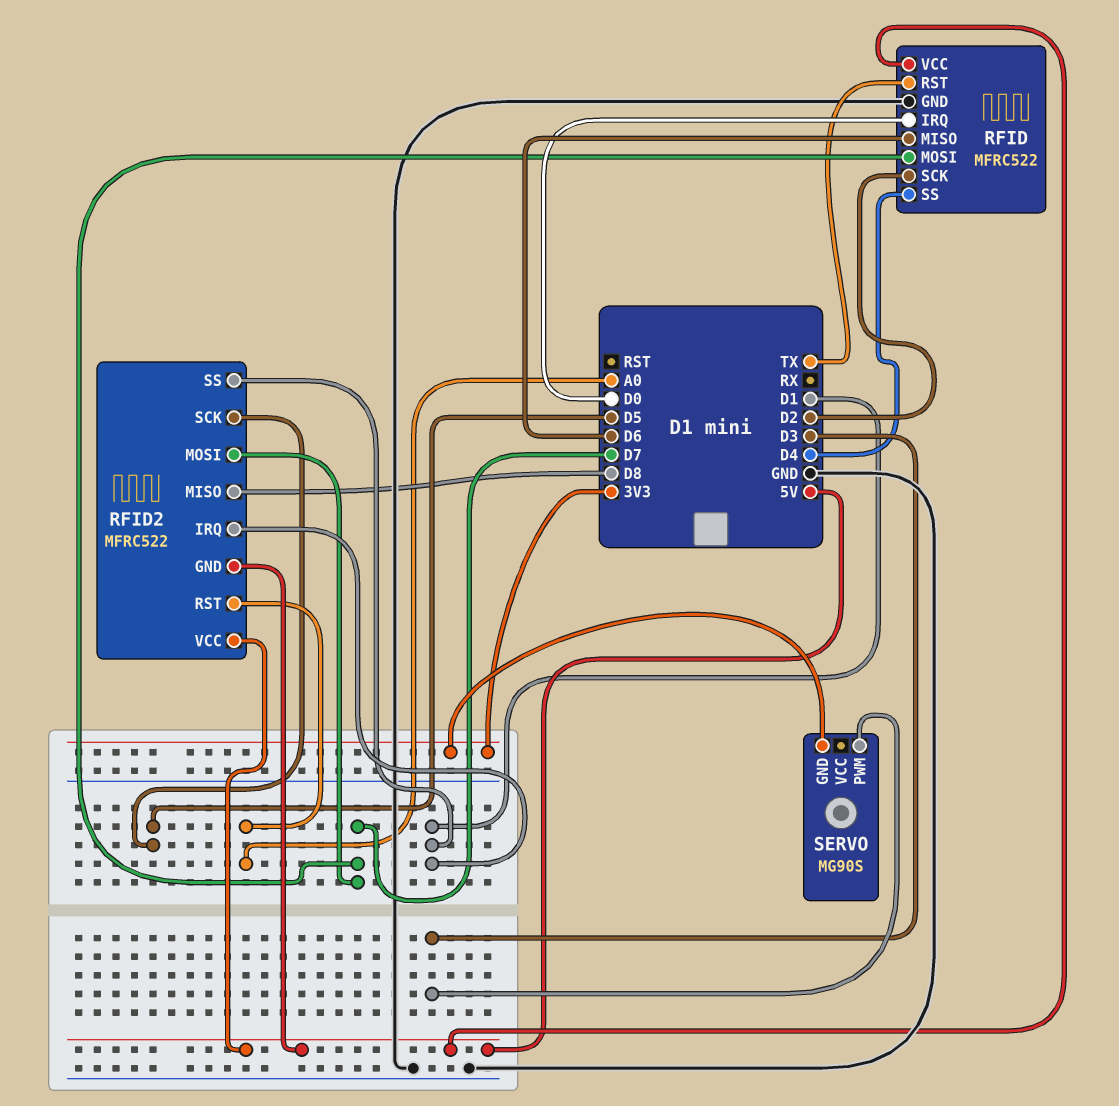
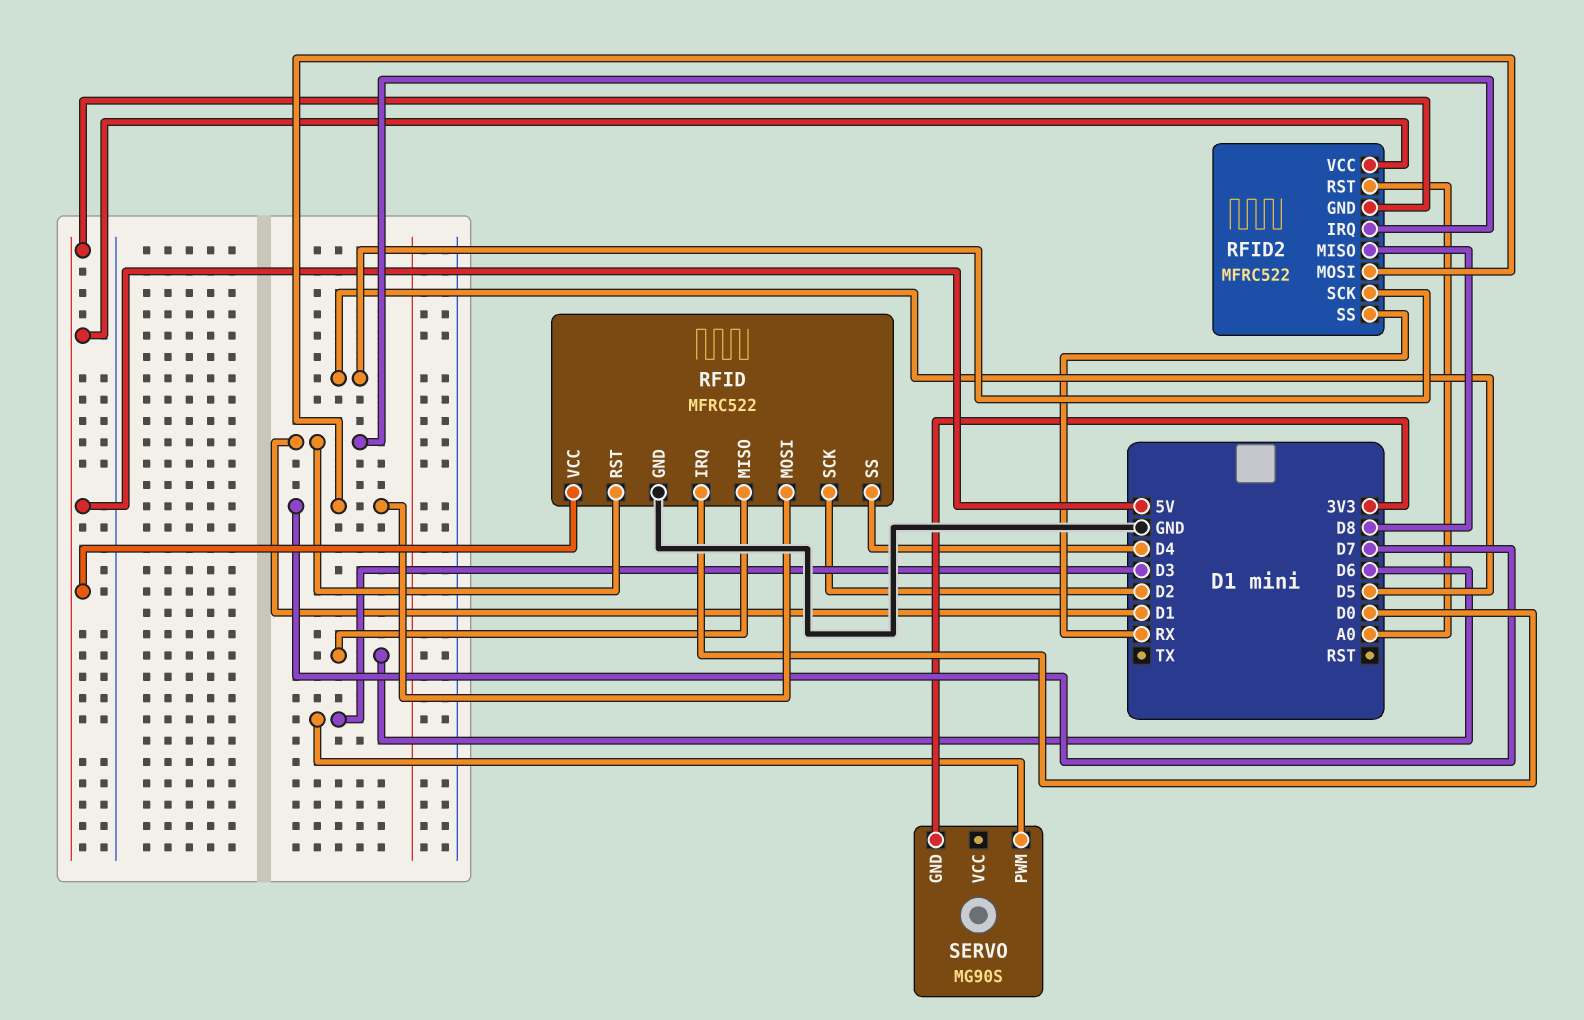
RFID pin RST: TX -> D1
RFID2 pin SS: D1 -> RX

